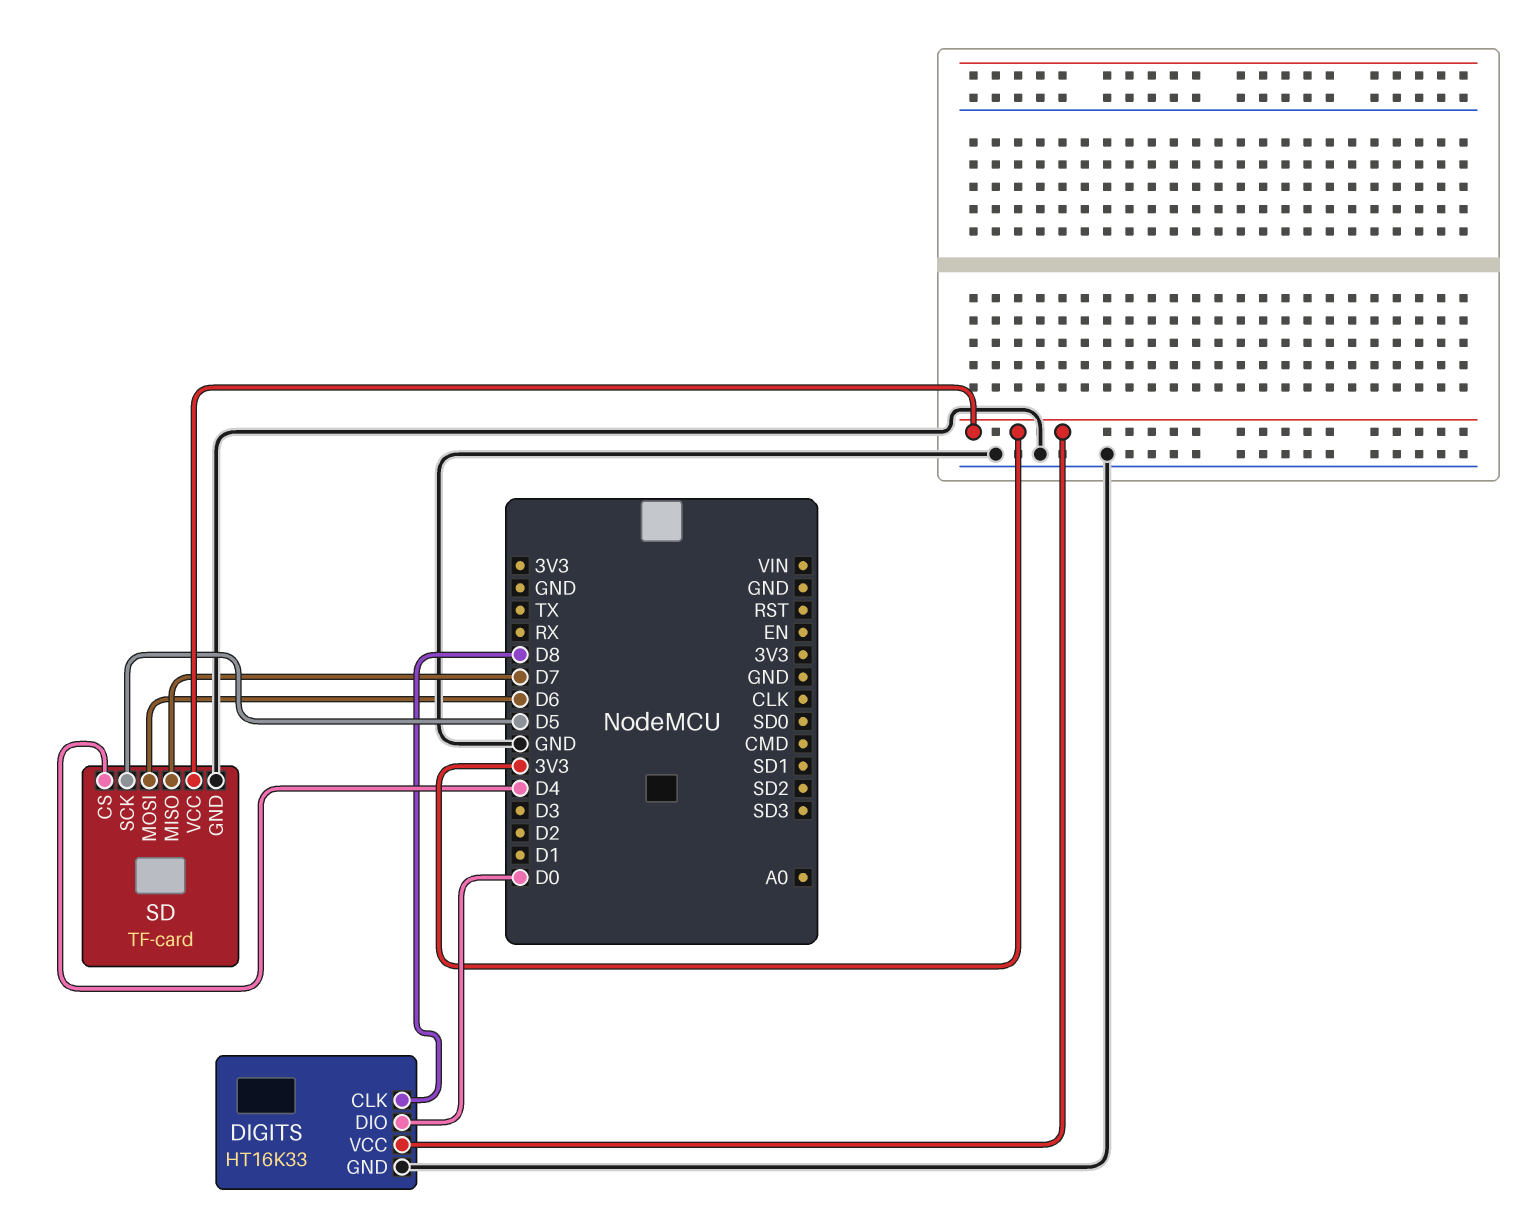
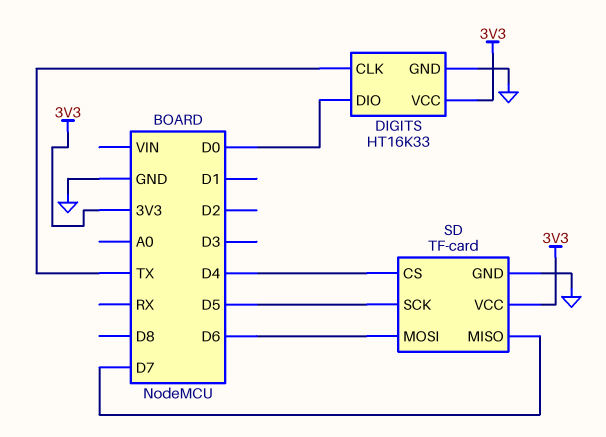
DIGITS pin CLK: D8 -> TX

